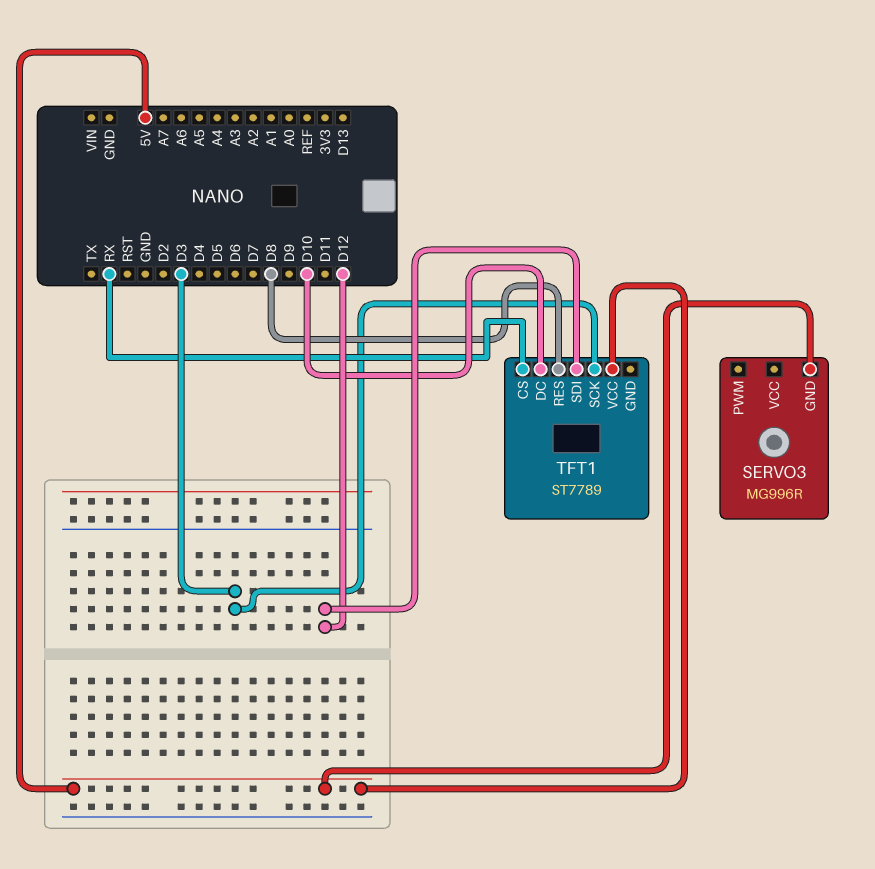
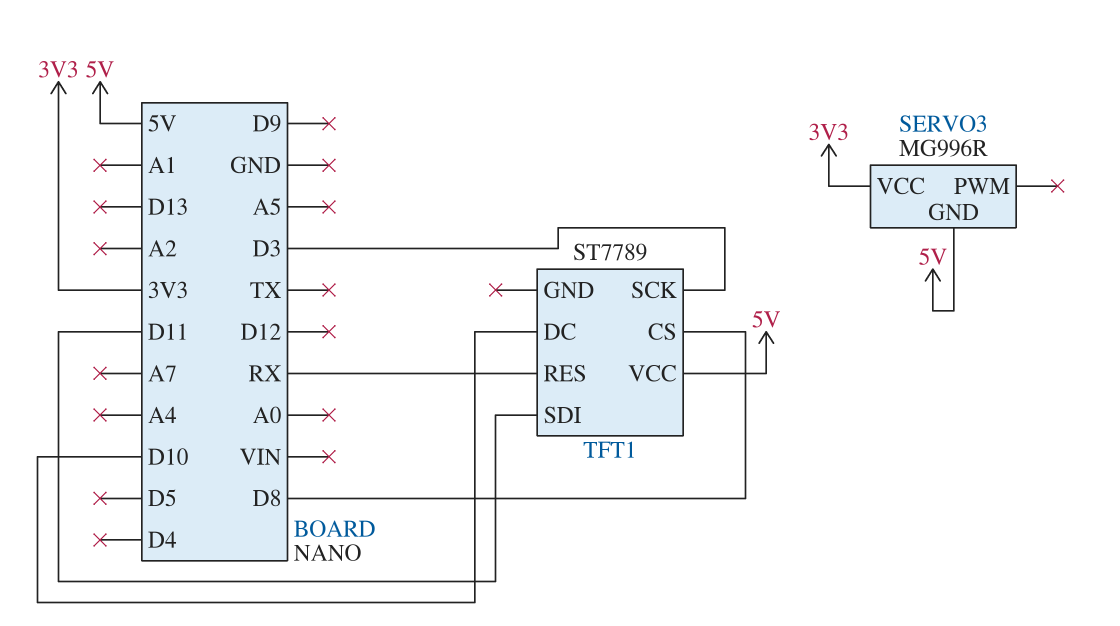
SERVO3 pin VCC: none -> 3V3
TFT1 pin CS: RX -> D8
TFT1 pin RES: D8 -> RX
TFT1 pin SDI: D12 -> D11

